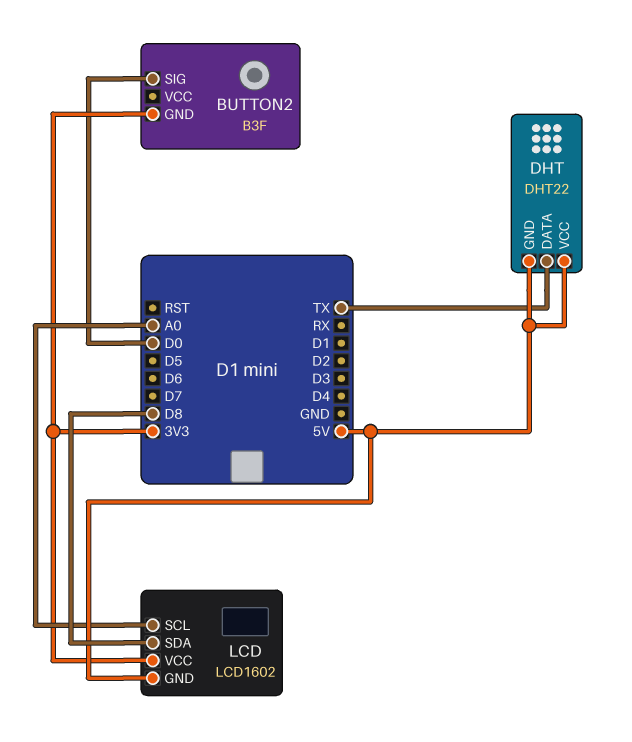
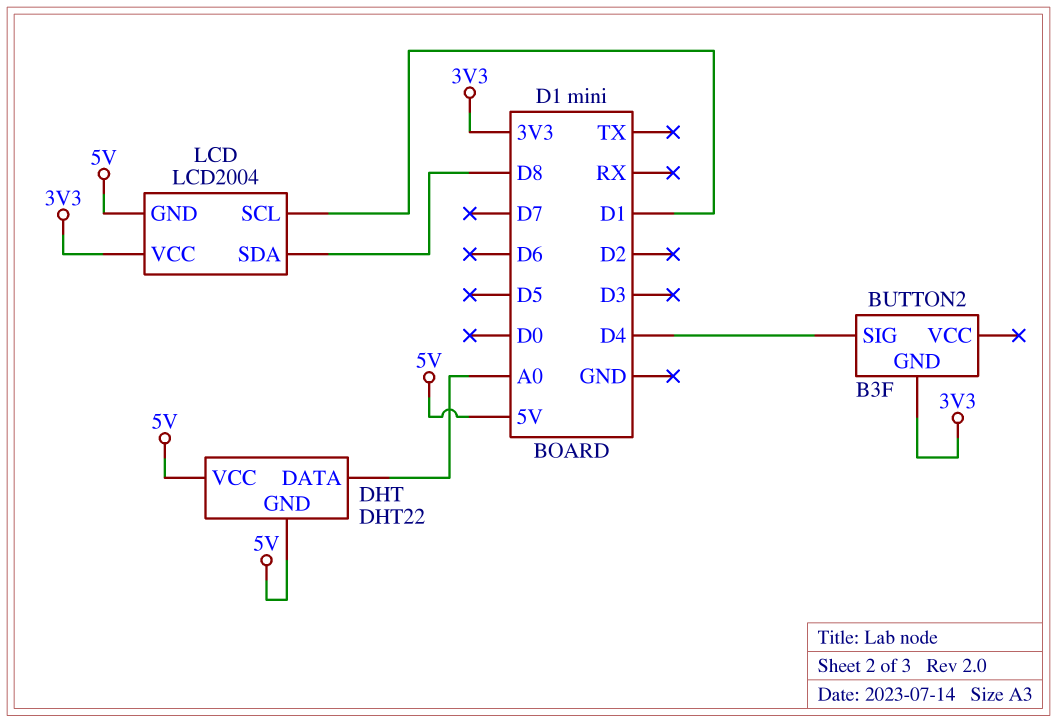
BUTTON2 pin SIG: D0 -> D4
DHT pin DATA: TX -> A0
LCD: LCD1602 -> LCD2004
LCD pin SCL: A0 -> D1

